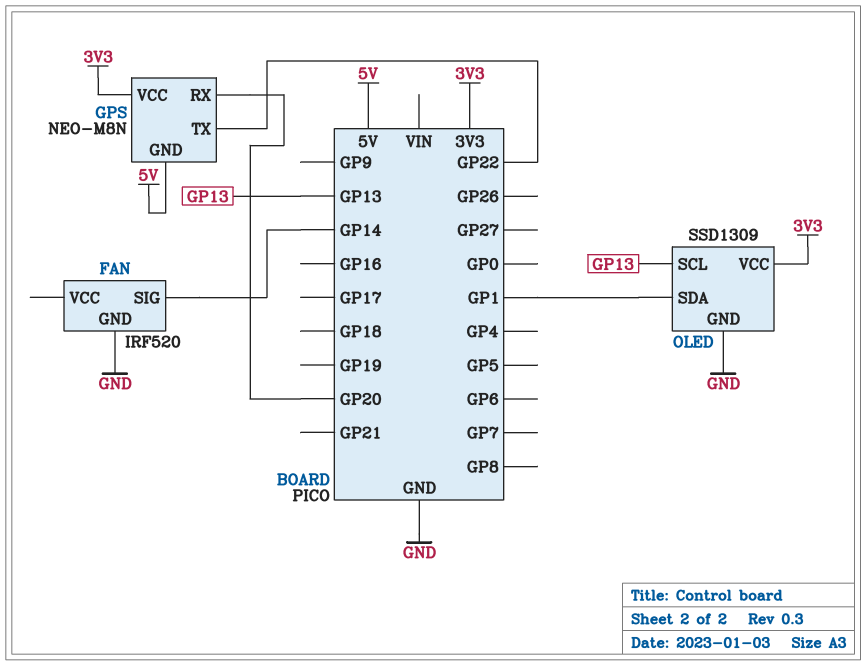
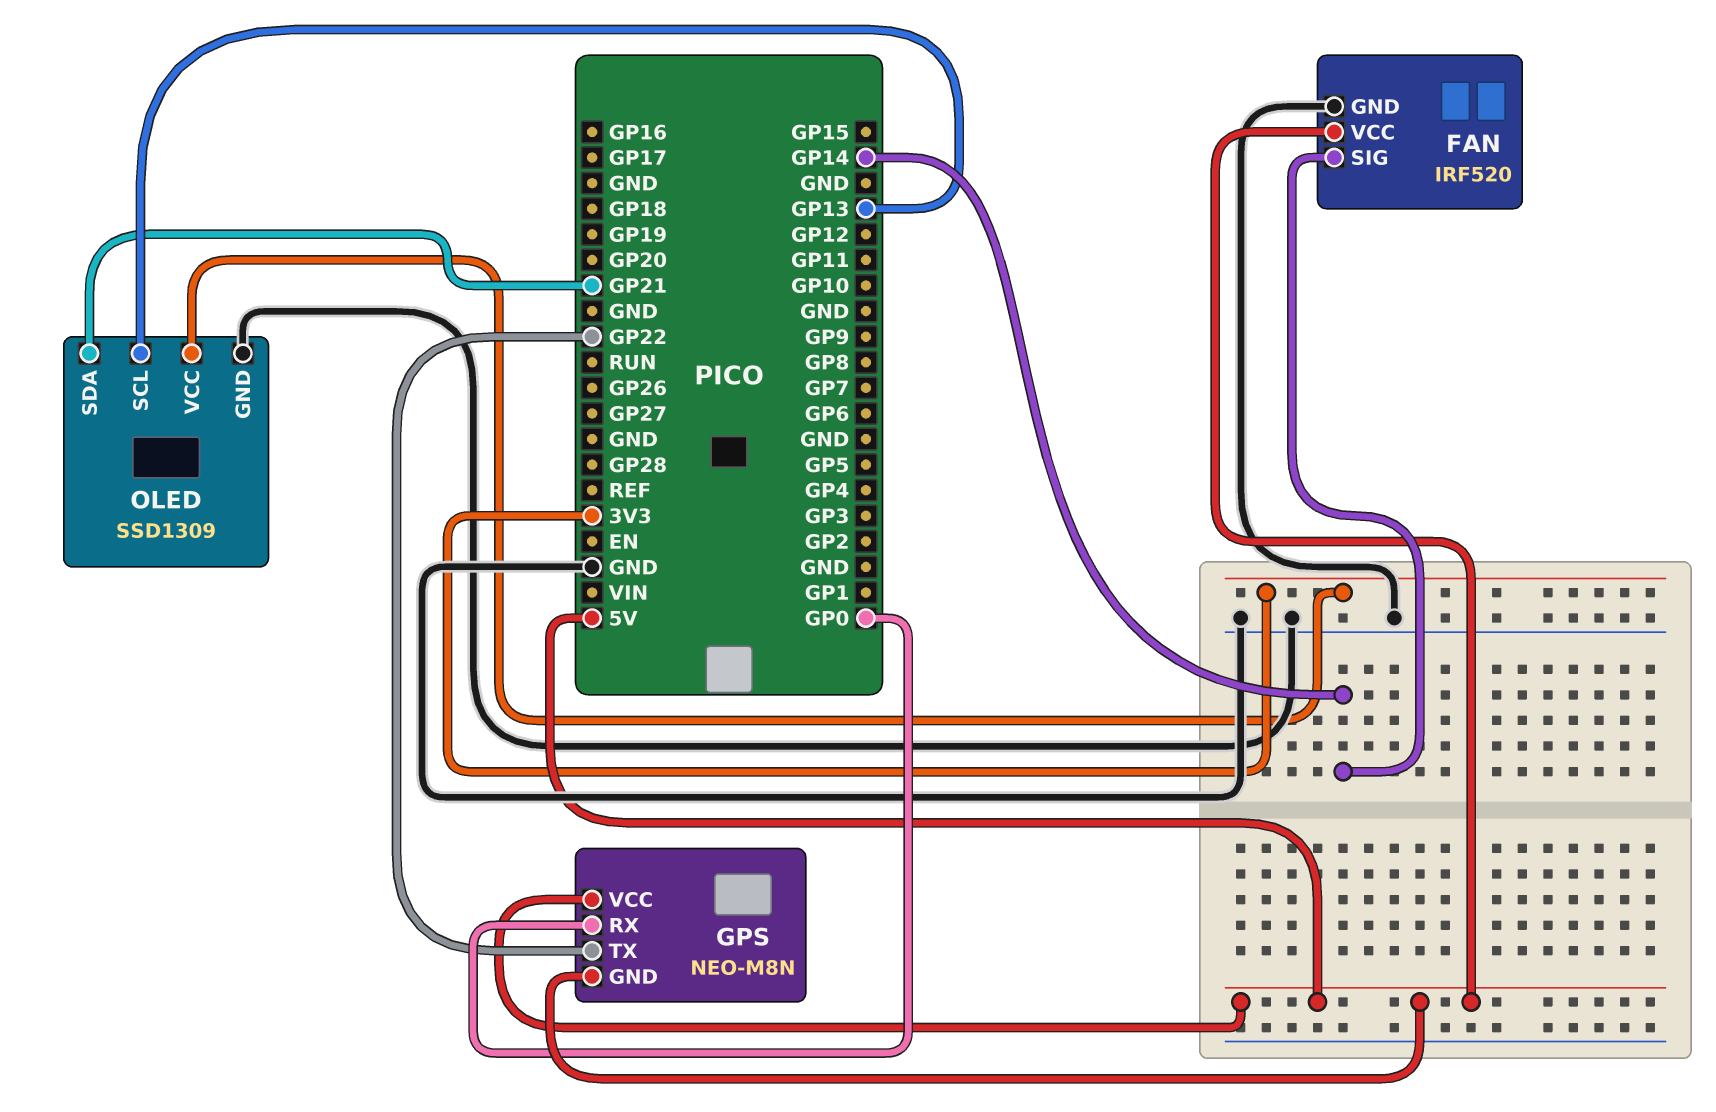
FAN pin VCC: none -> 5V
GPS pin RX: GP20 -> GP0
GPS pin VCC: 3V3 -> 5V
OLED pin SDA: GP1 -> GP21

